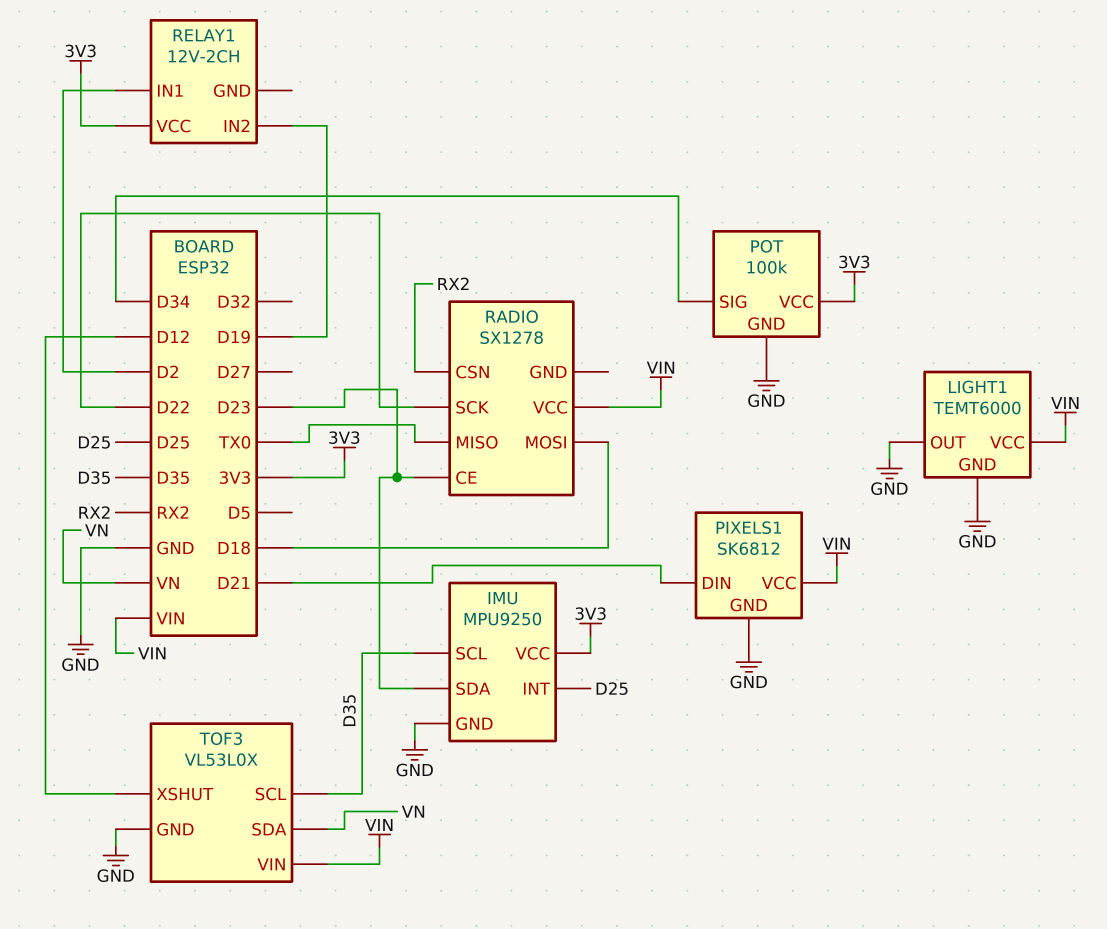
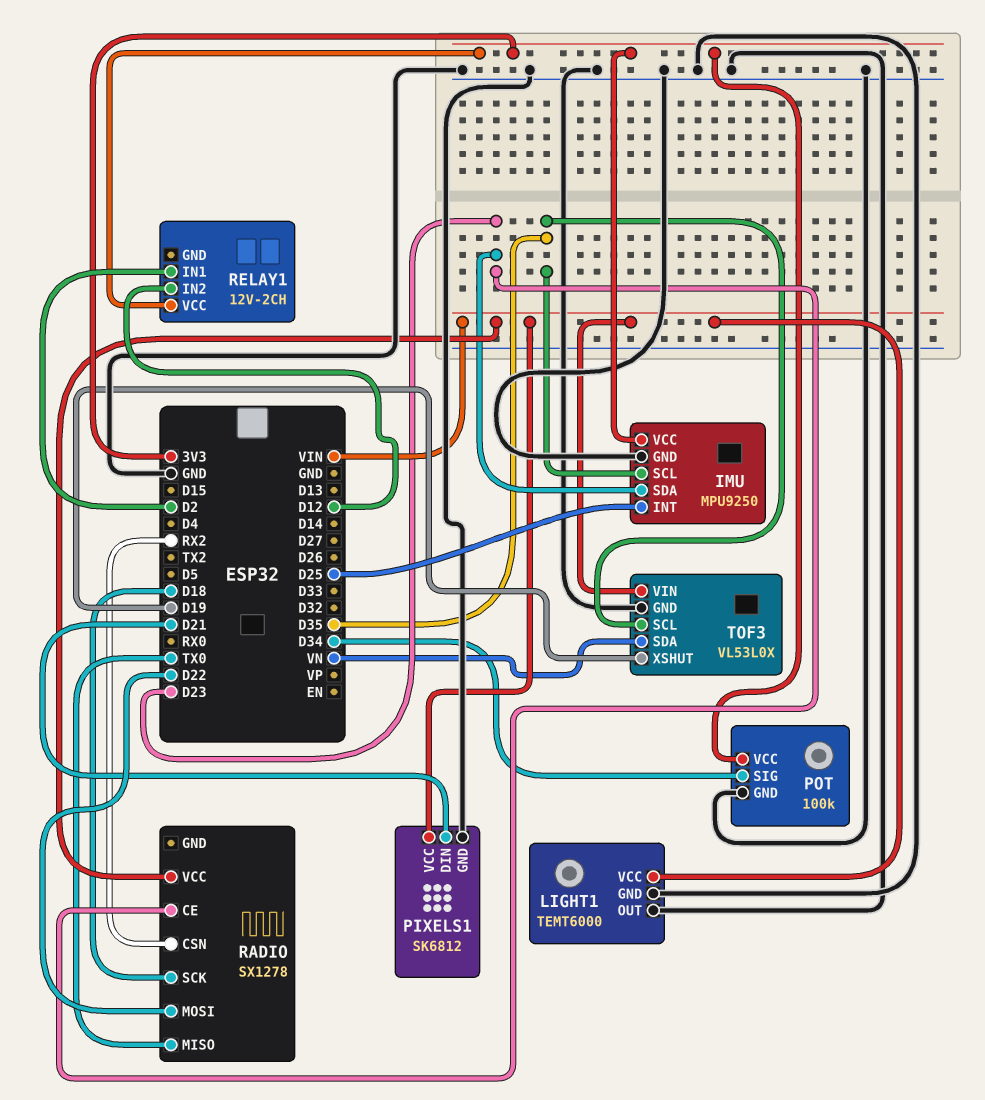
RADIO pin MOSI: D18 -> D22
RADIO pin SCK: D22 -> D18
RELAY1 pin IN2: D19 -> D12
TOF3 pin XSHUT: D12 -> D19

